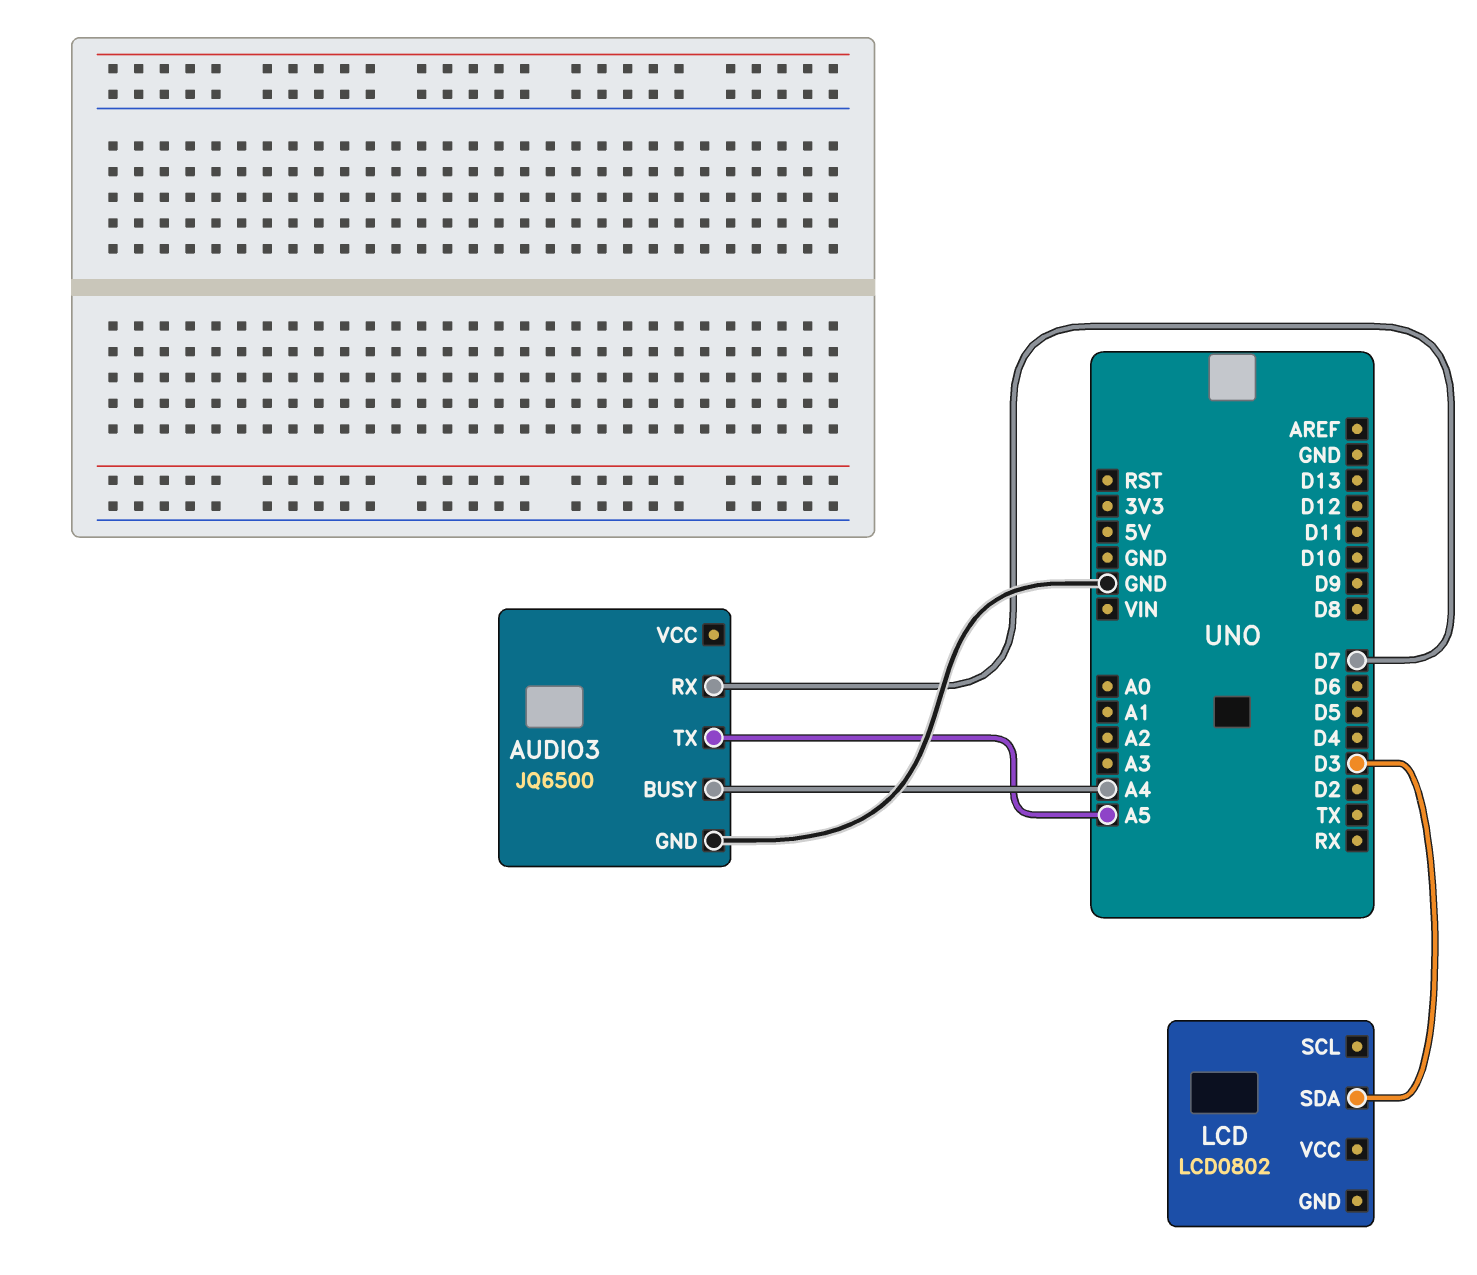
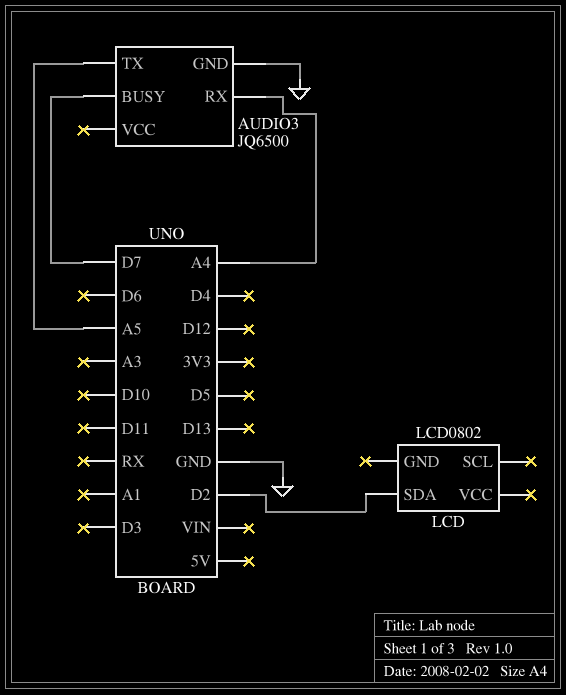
AUDIO3 pin BUSY: A4 -> D7
AUDIO3 pin RX: D7 -> A4
LCD pin SDA: D3 -> D2

